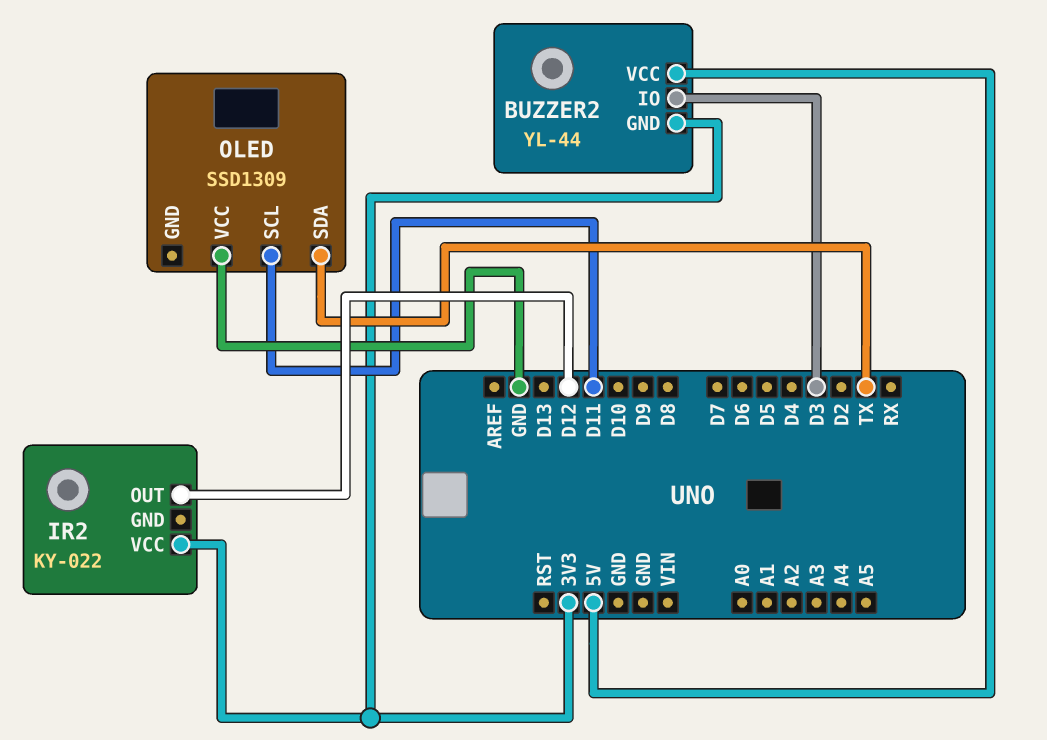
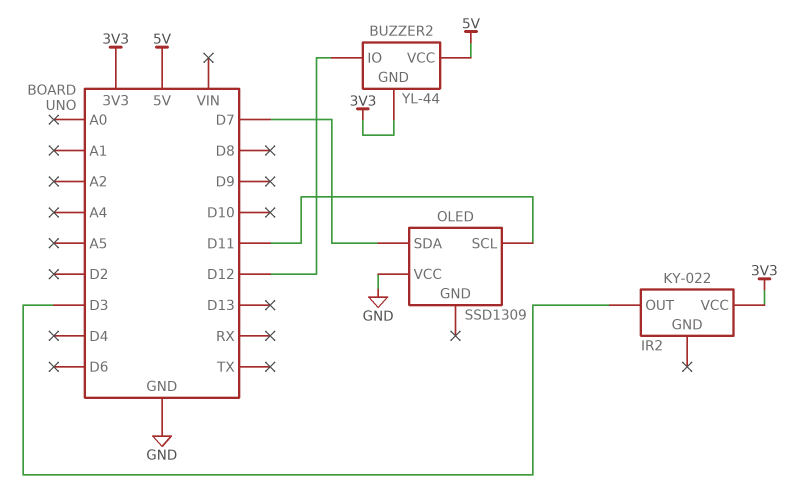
BUZZER2 pin IO: D3 -> D12
IR2 pin OUT: D12 -> D3
OLED pin SDA: TX -> D7

